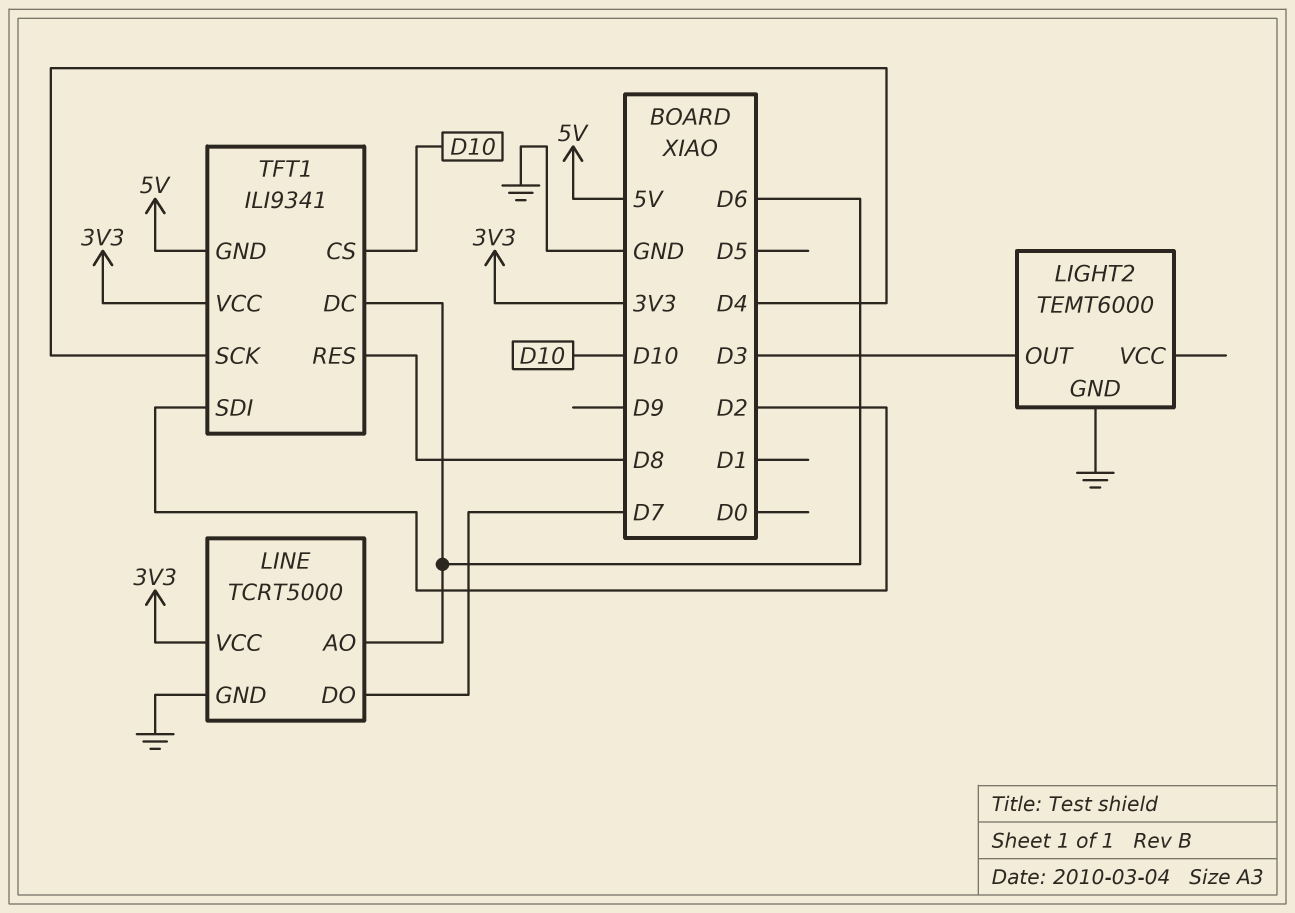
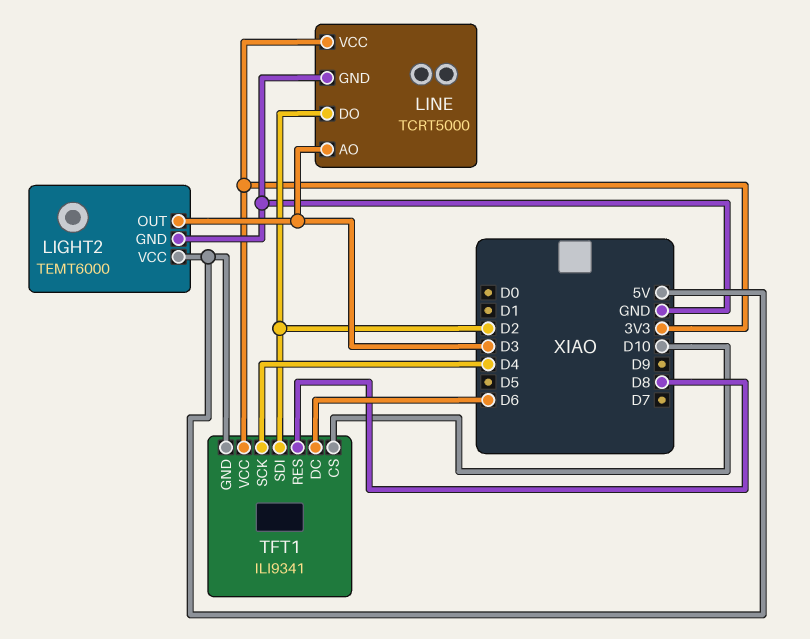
LIGHT2 pin VCC: none -> 5V
LINE pin AO: D6 -> D3
LINE pin DO: D7 -> D2

